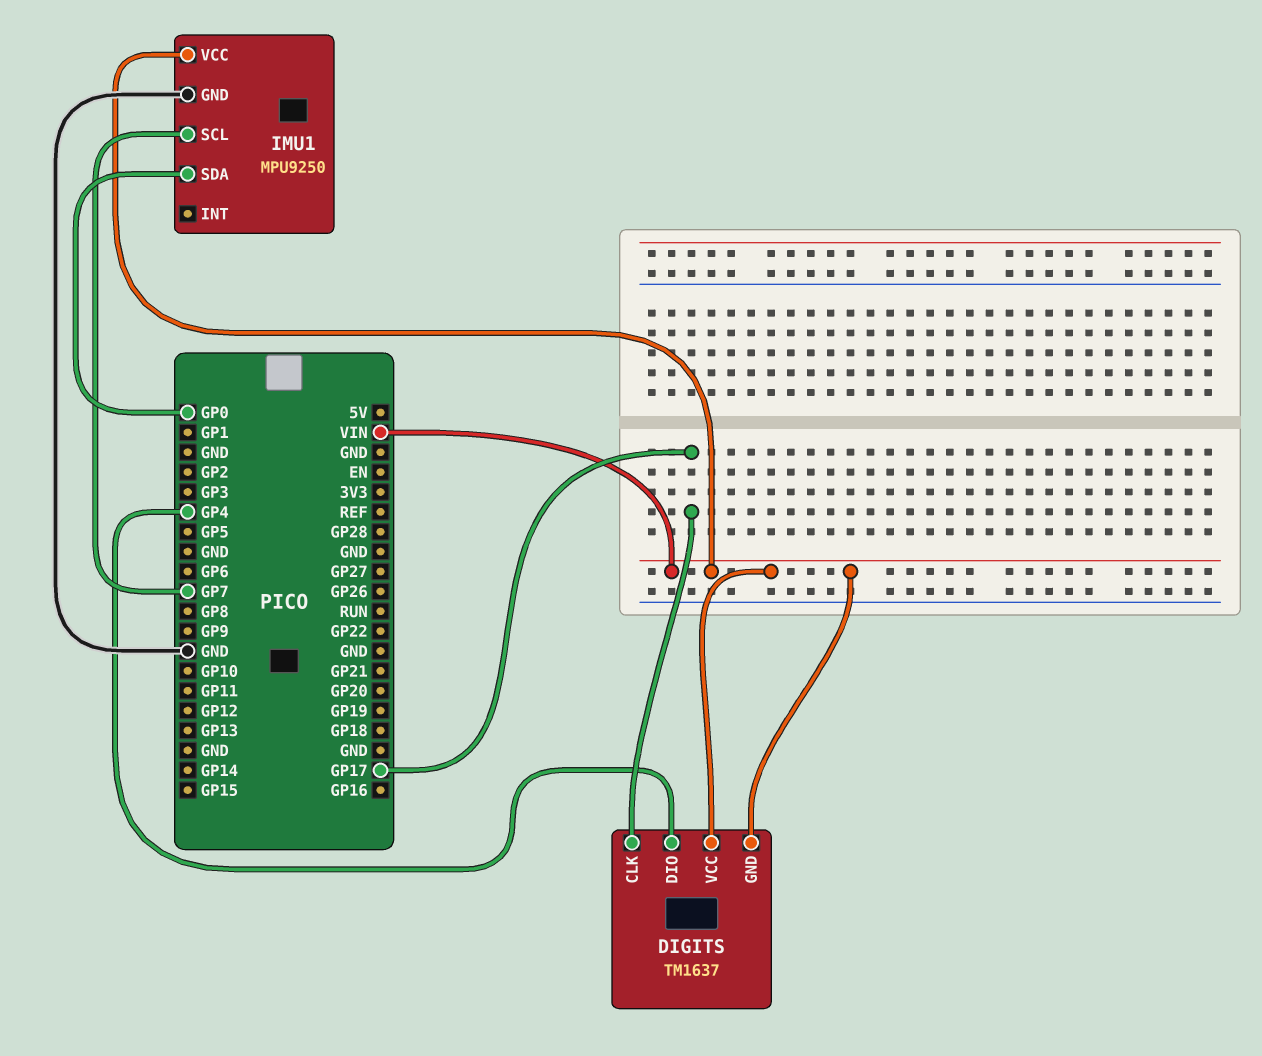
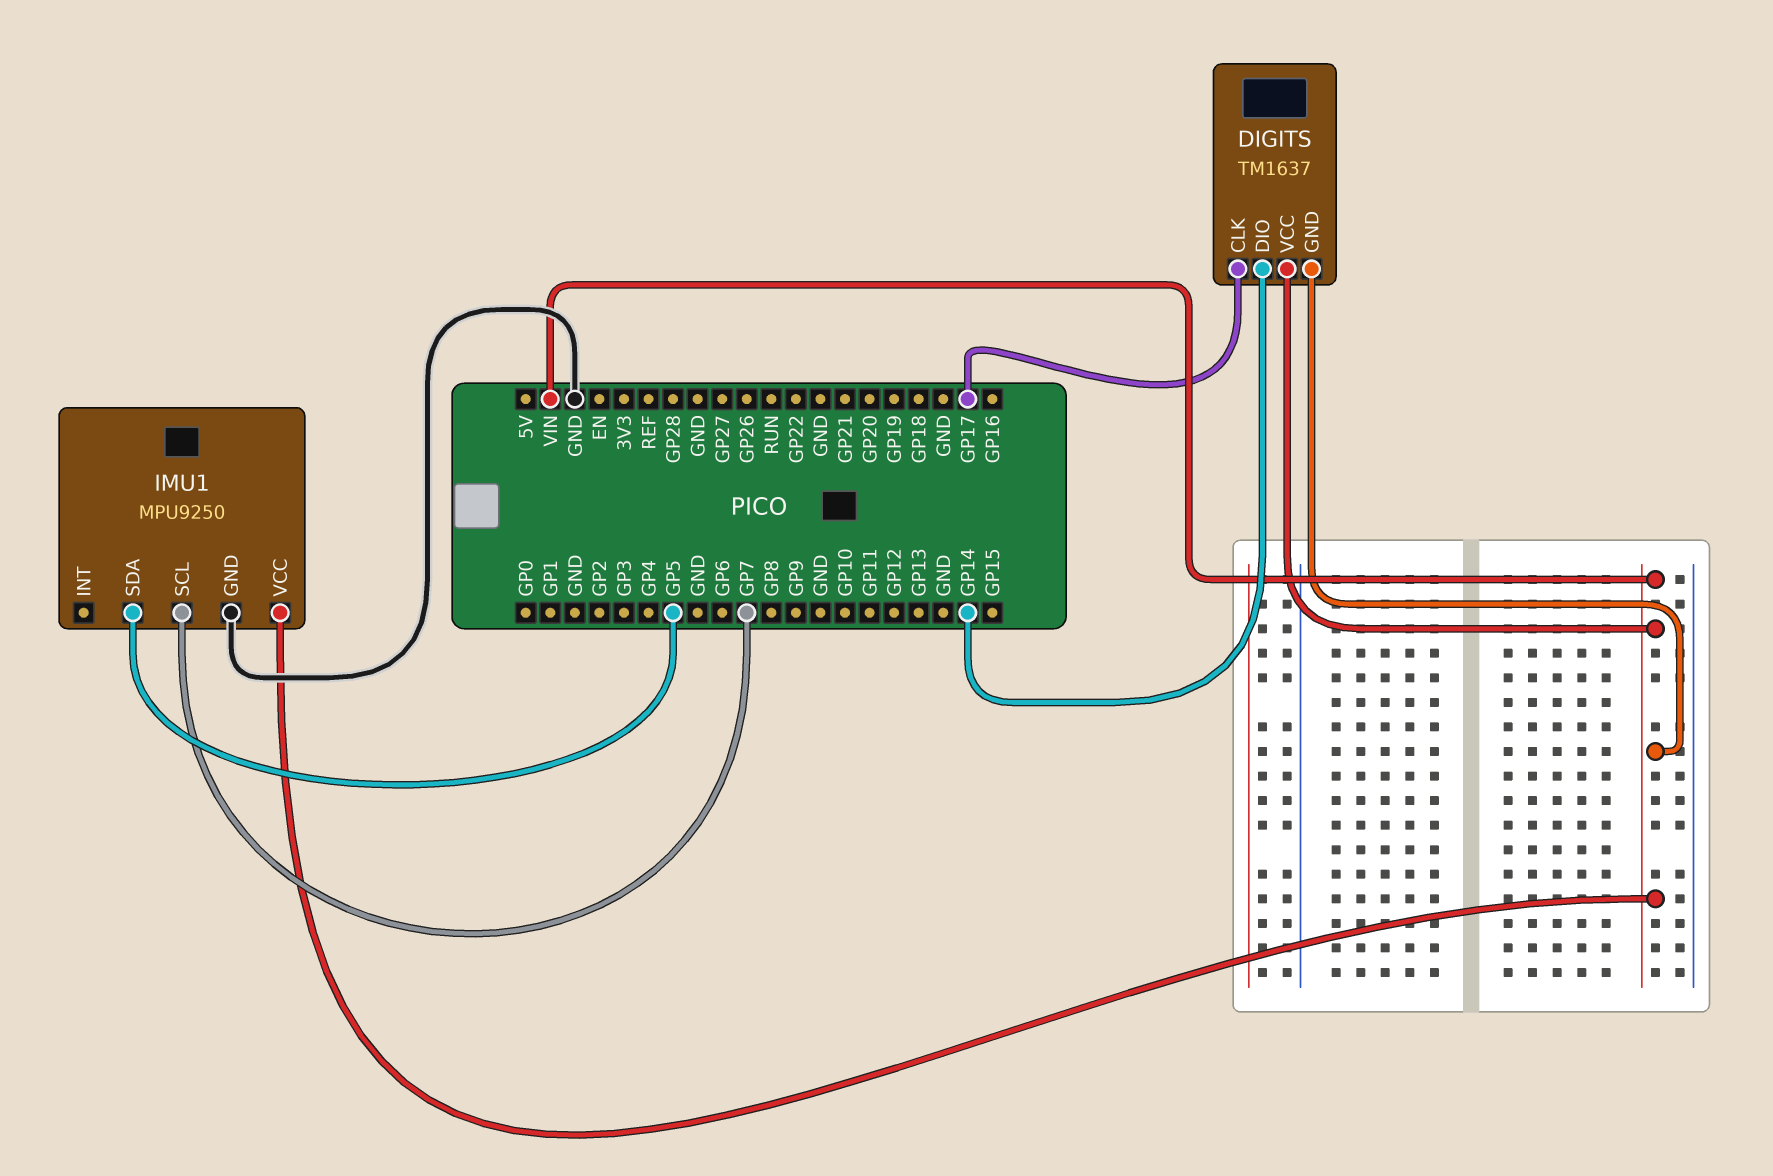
DIGITS pin DIO: GP4 -> GP14
IMU1 pin SDA: GP0 -> GP5

